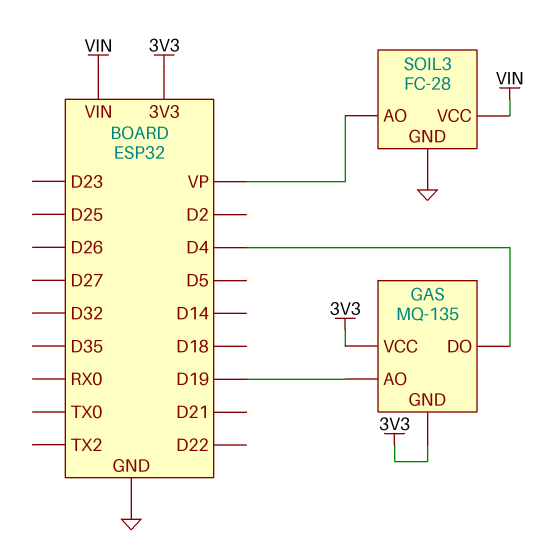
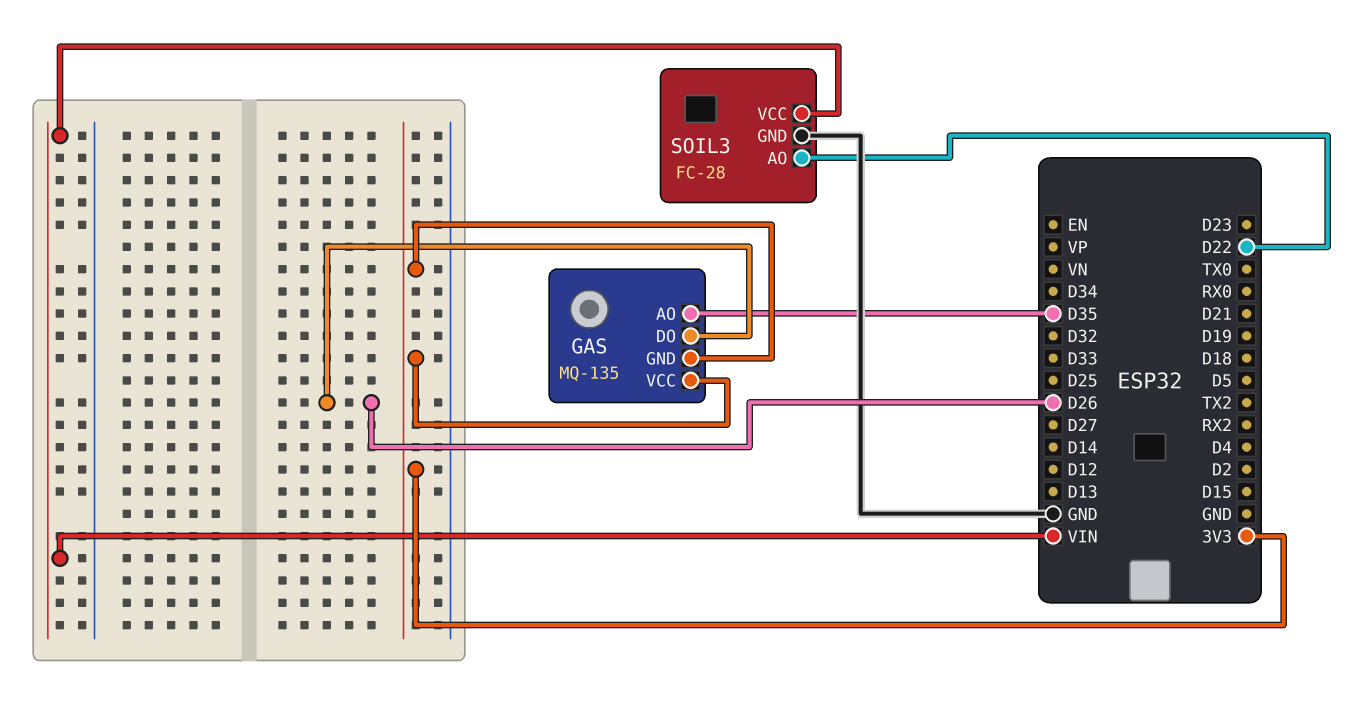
GAS pin AO: D19 -> D35
GAS pin DO: D4 -> D26
SOIL3 pin AO: VP -> D22

